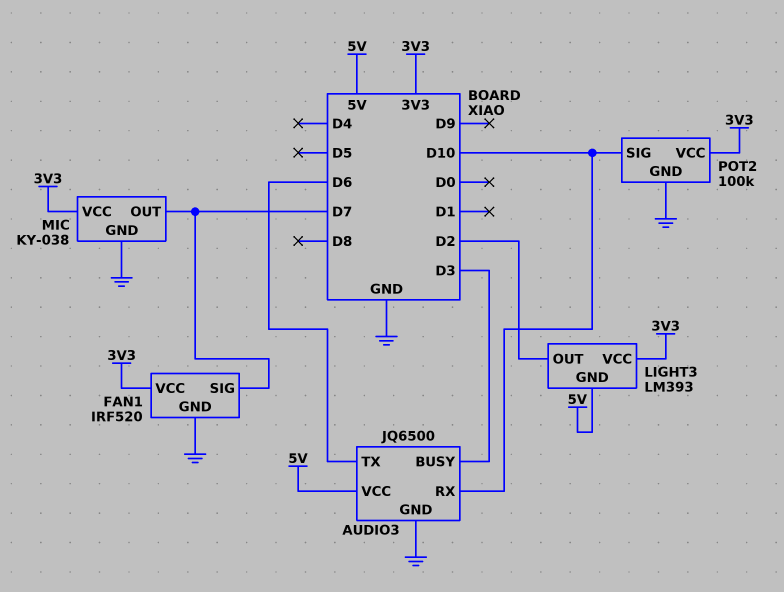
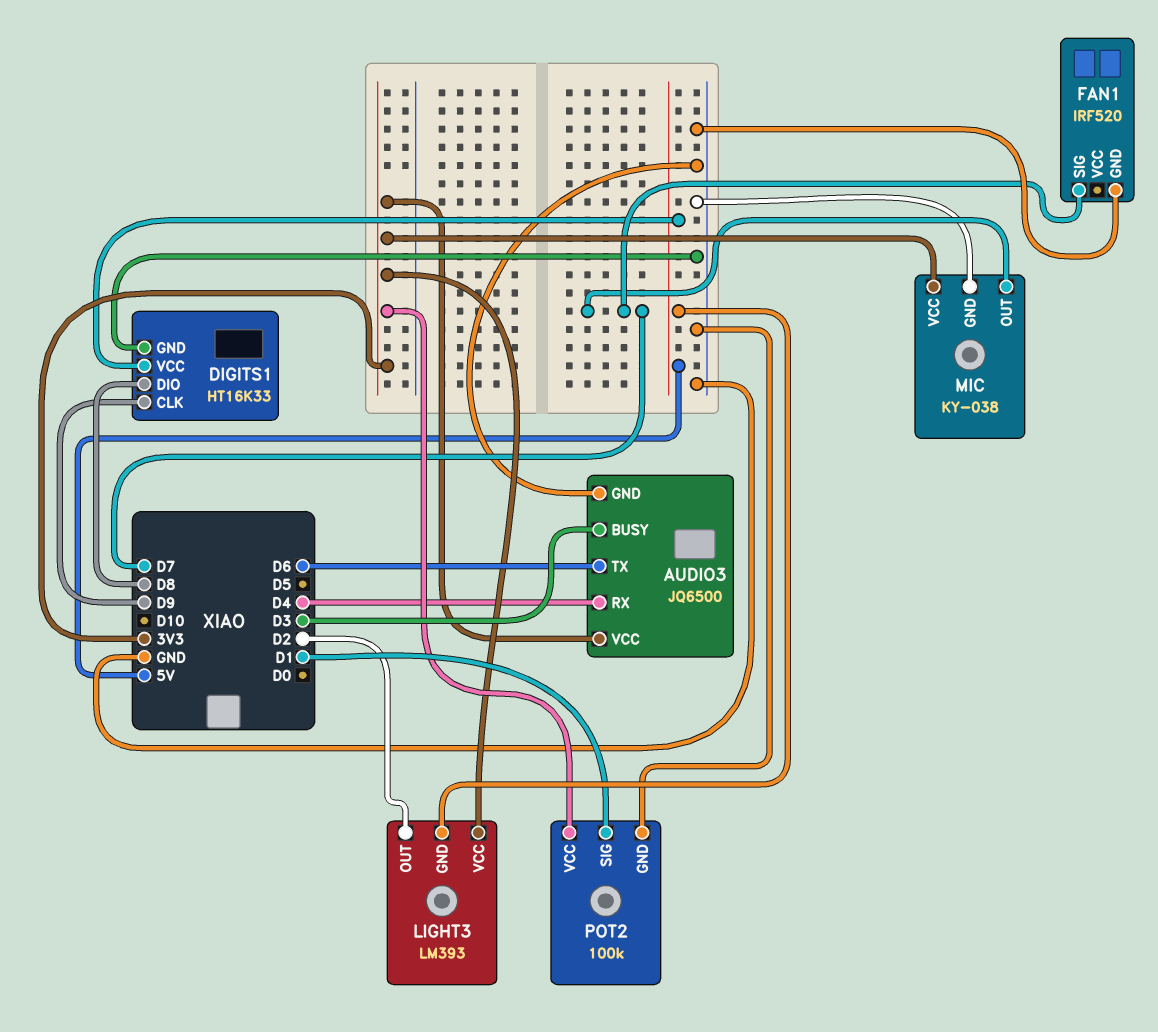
AUDIO3 pin RX: D10 -> D4
AUDIO3 pin VCC: 5V -> 3V3
DIGITS1: none -> HT16K33
DIGITS1 pin CLK: none -> D9
DIGITS1 pin DIO: none -> D8
DIGITS1 pin GND: none -> GND
DIGITS1 pin VCC: none -> 5V
FAN1 pin VCC: 3V3 -> none
POT2 pin SIG: D10 -> D1

